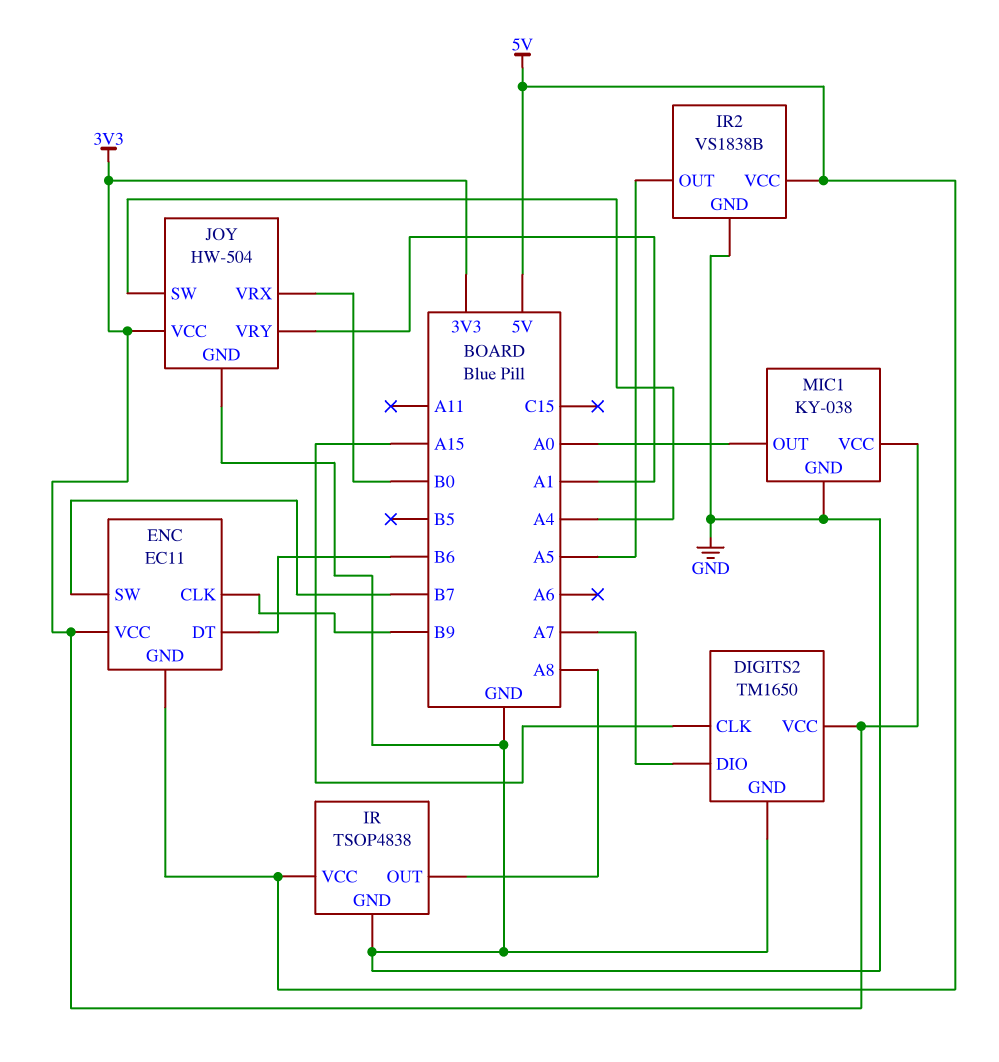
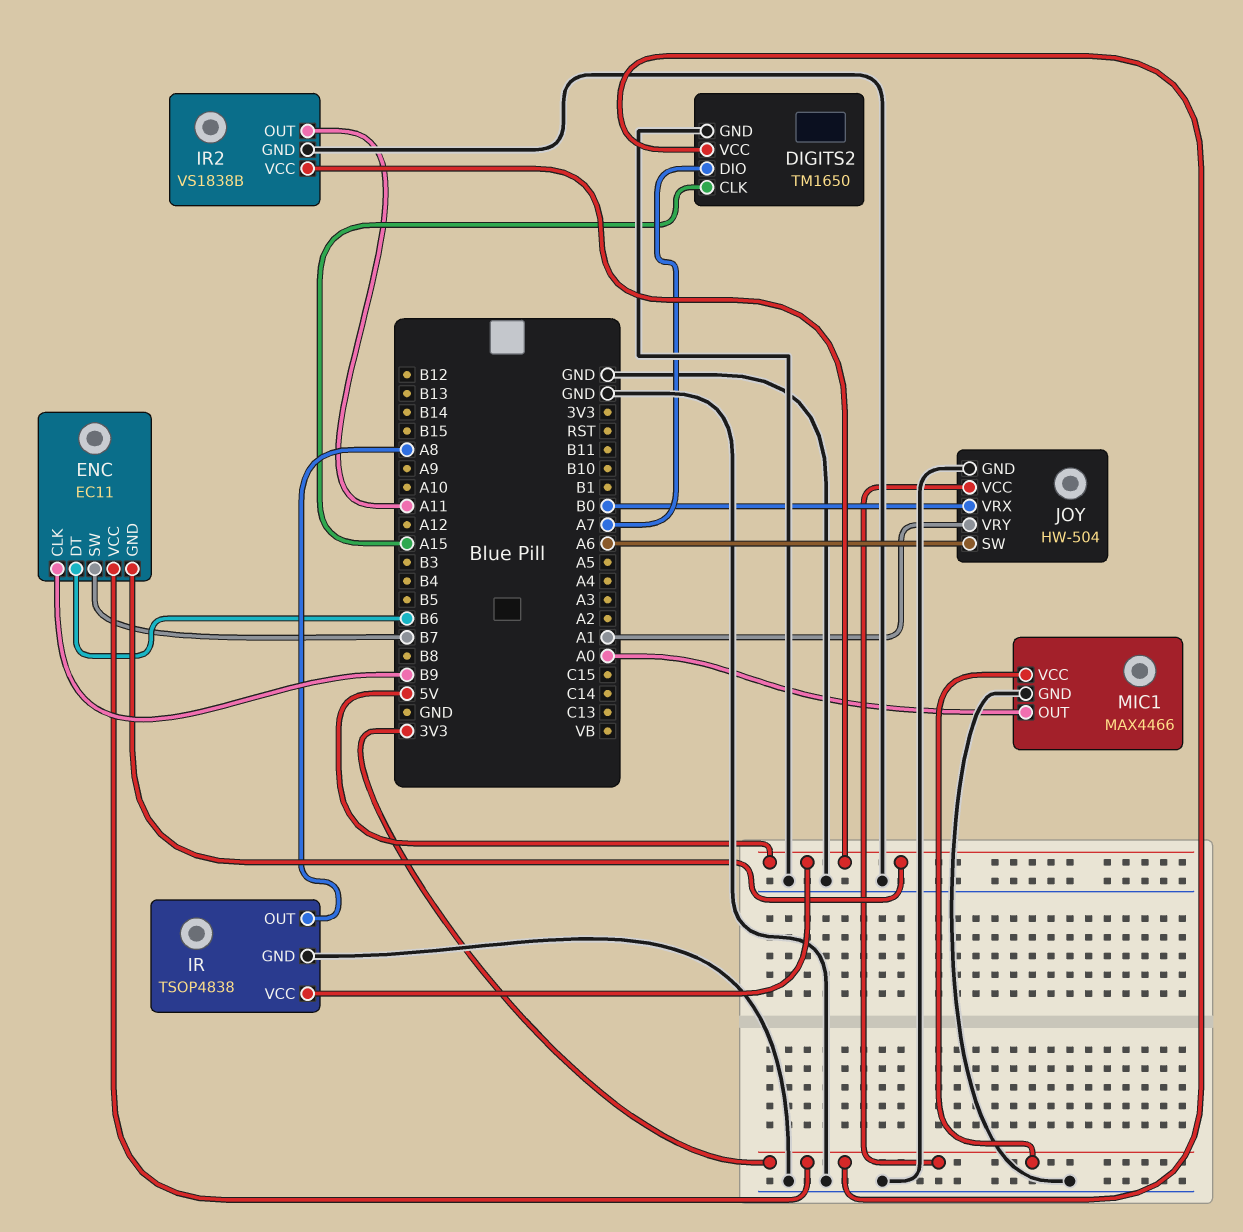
IR2 pin OUT: A5 -> A11
JOY pin SW: A4 -> A6
MIC1: KY-038 -> MAX4466

